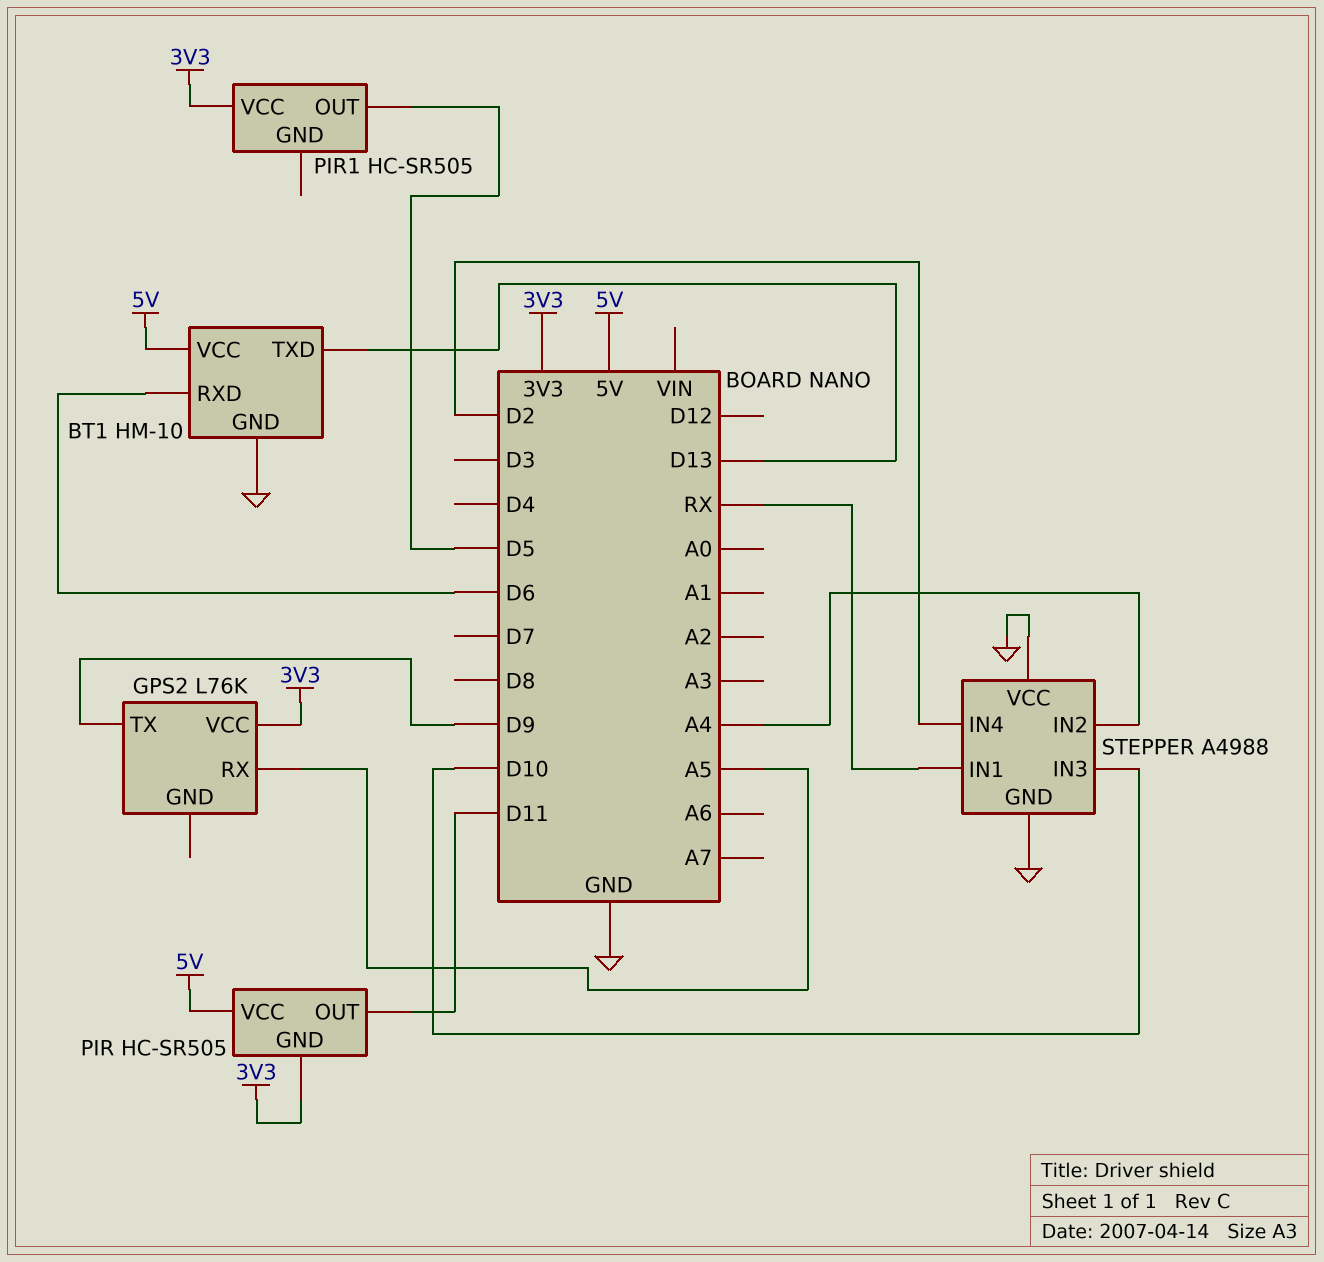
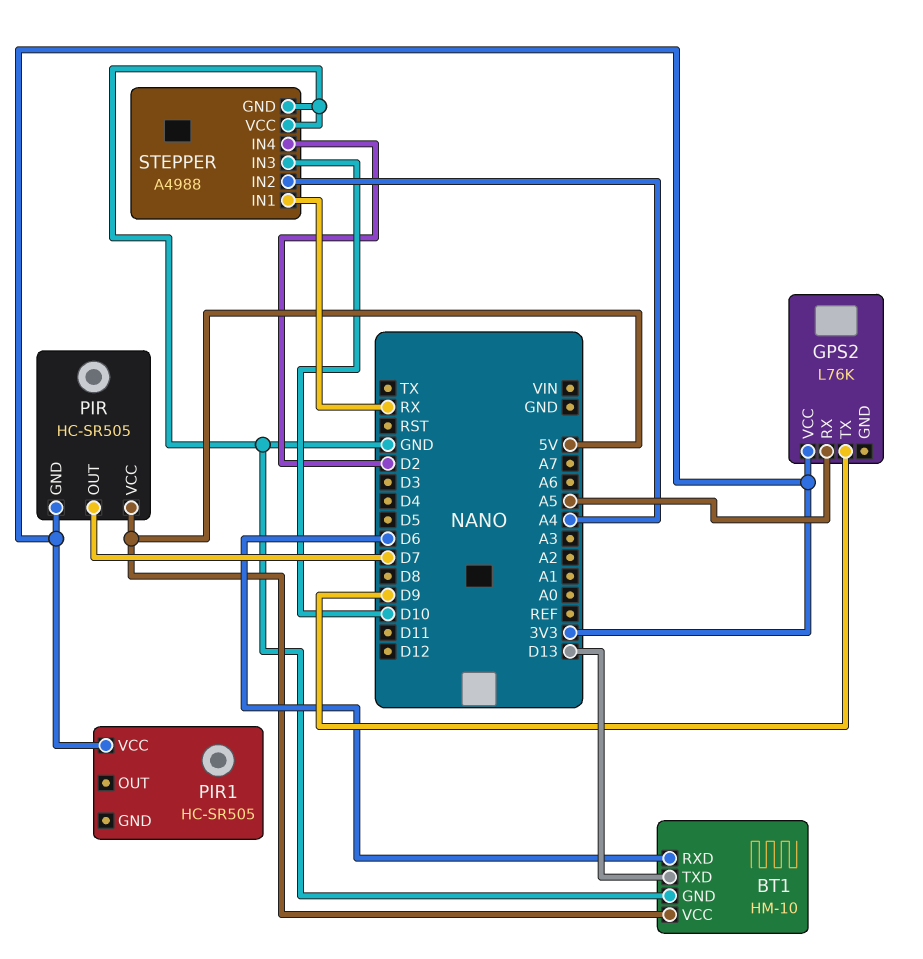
PIR pin OUT: D11 -> D7
PIR1 pin OUT: D5 -> none

